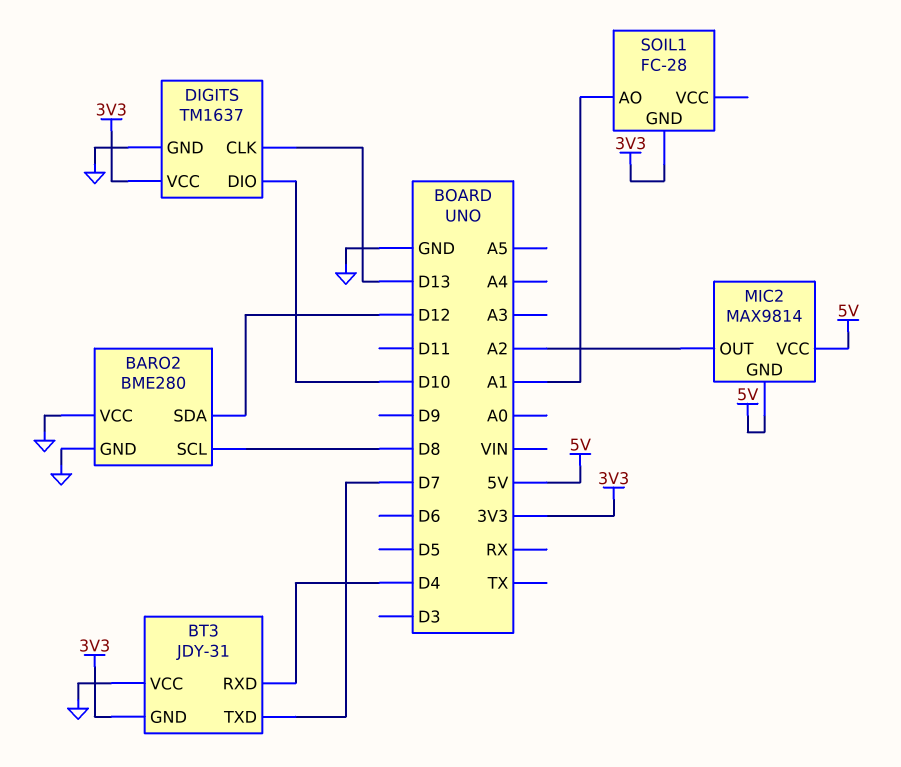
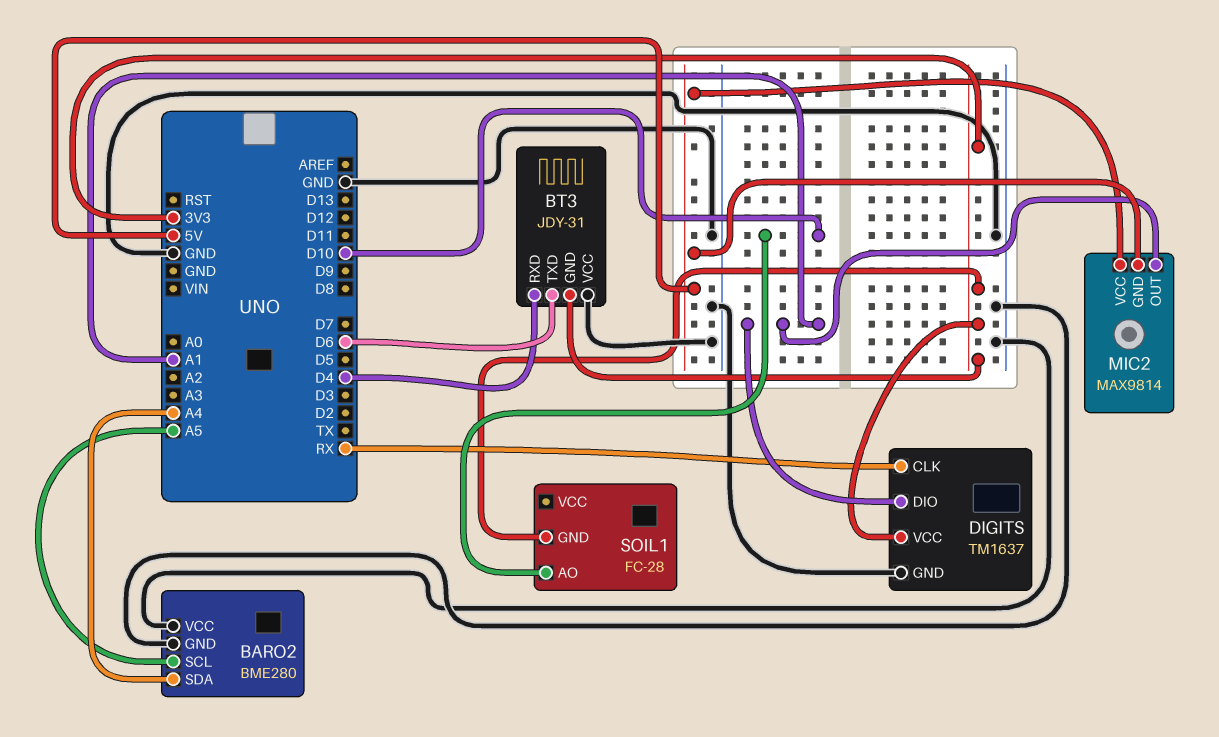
BARO2 pin SCL: D8 -> A5
BARO2 pin SDA: D12 -> A4
BT3 pin TXD: D7 -> D6
DIGITS pin CLK: D13 -> RX
DIGITS pin DIO: D10 -> A1
MIC2 pin OUT: A2 -> A1
SOIL1 pin AO: A1 -> D10

